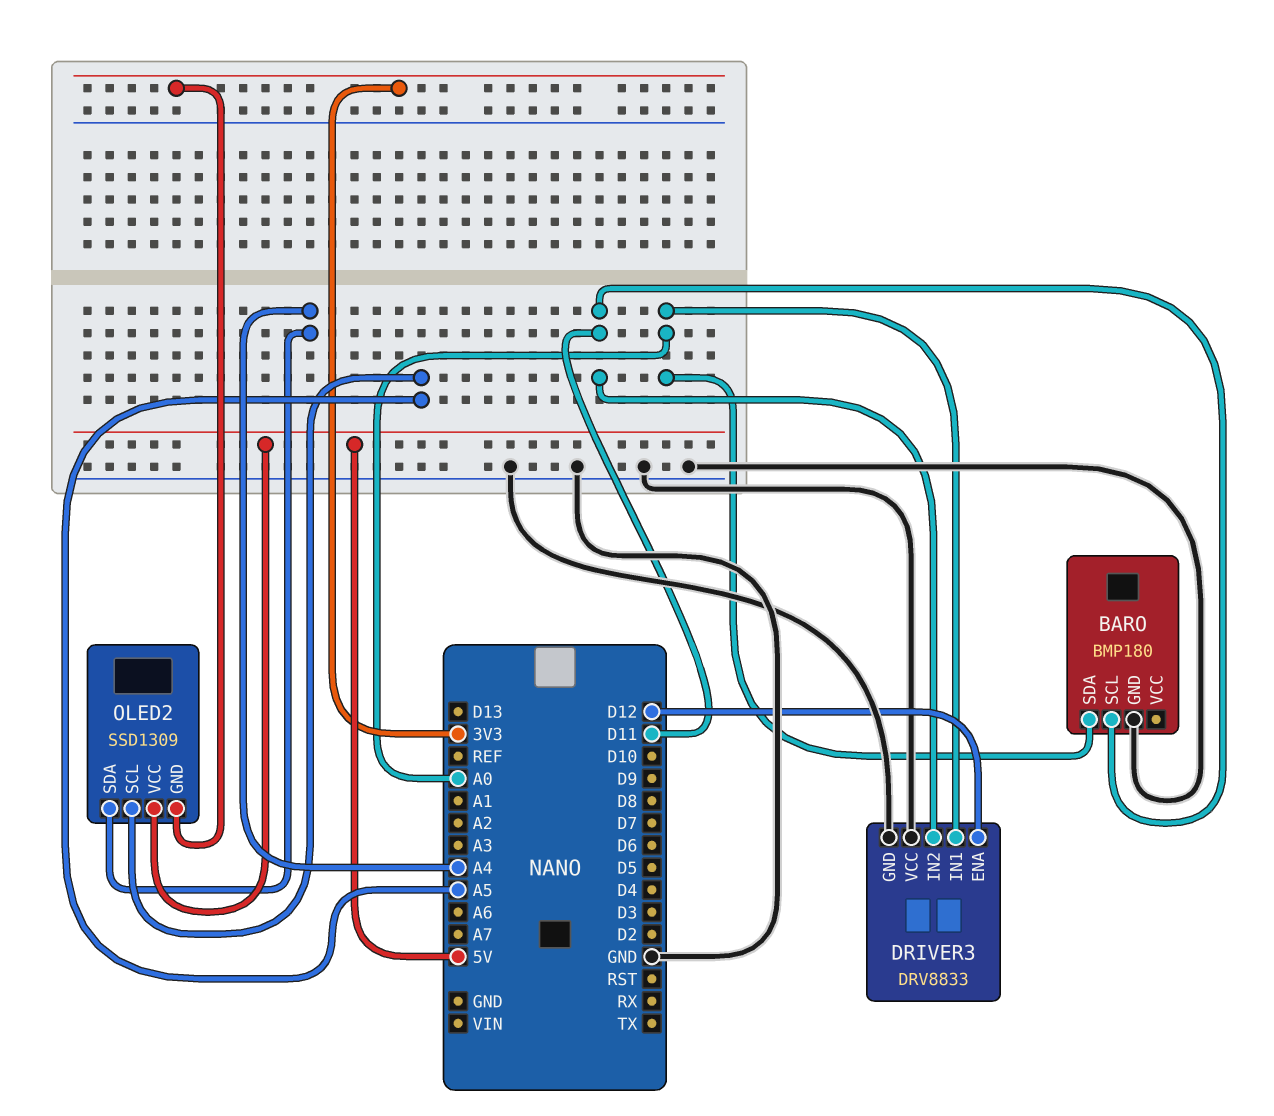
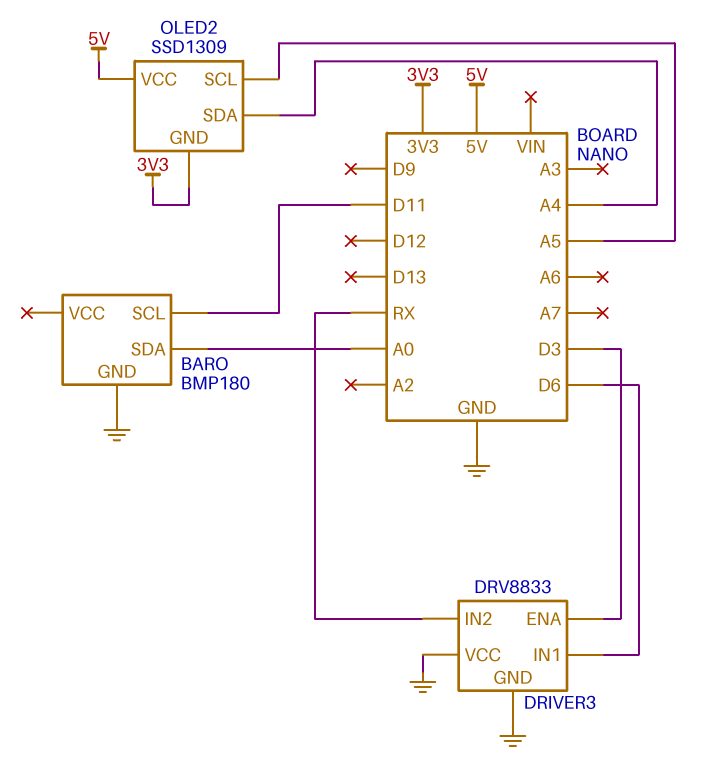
DRIVER3 pin ENA: D12 -> D3
DRIVER3 pin IN1: A0 -> D6
DRIVER3 pin IN2: D11 -> RX

